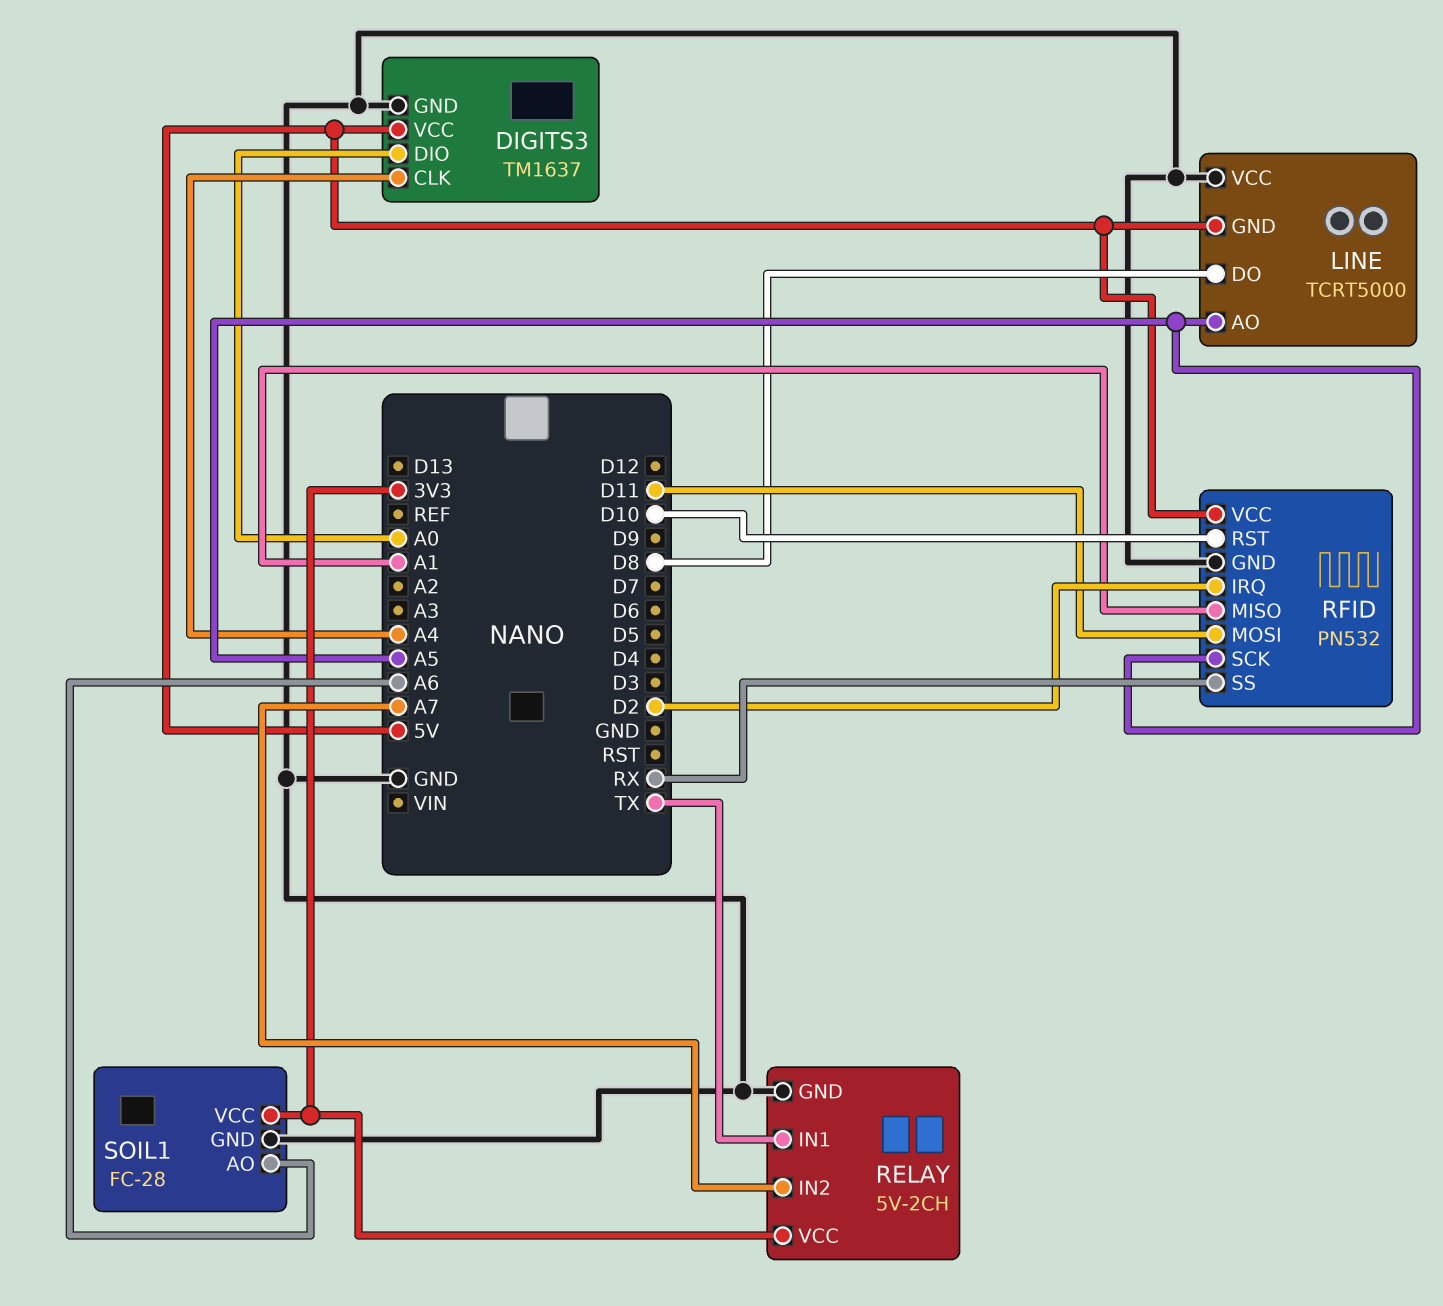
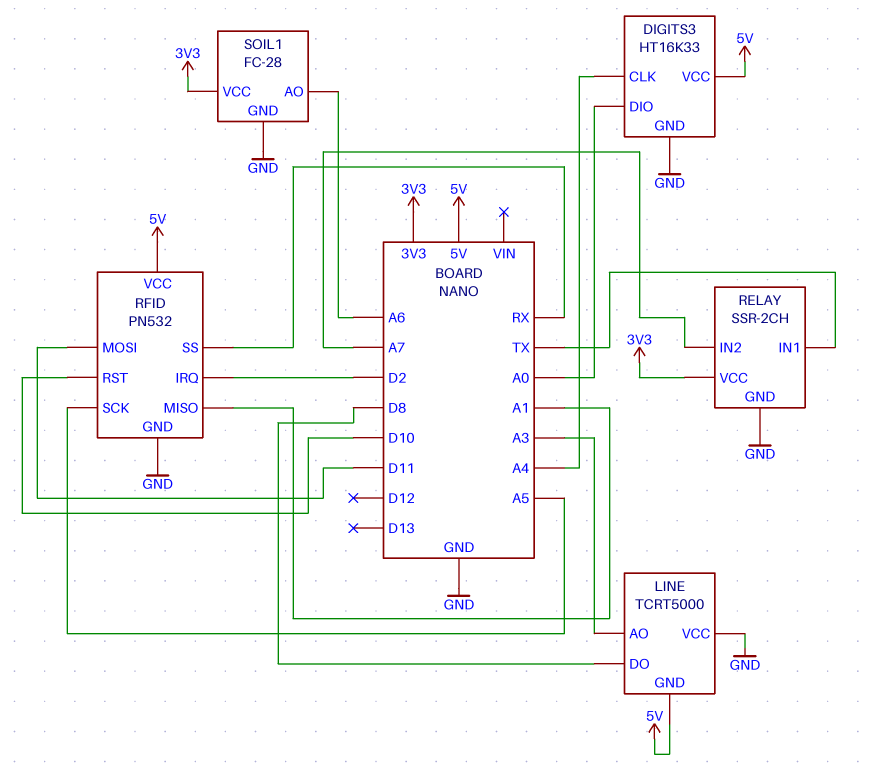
DIGITS3: TM1637 -> HT16K33
LINE pin AO: A5 -> A3
RELAY: 5V-2CH -> SSR-2CH

